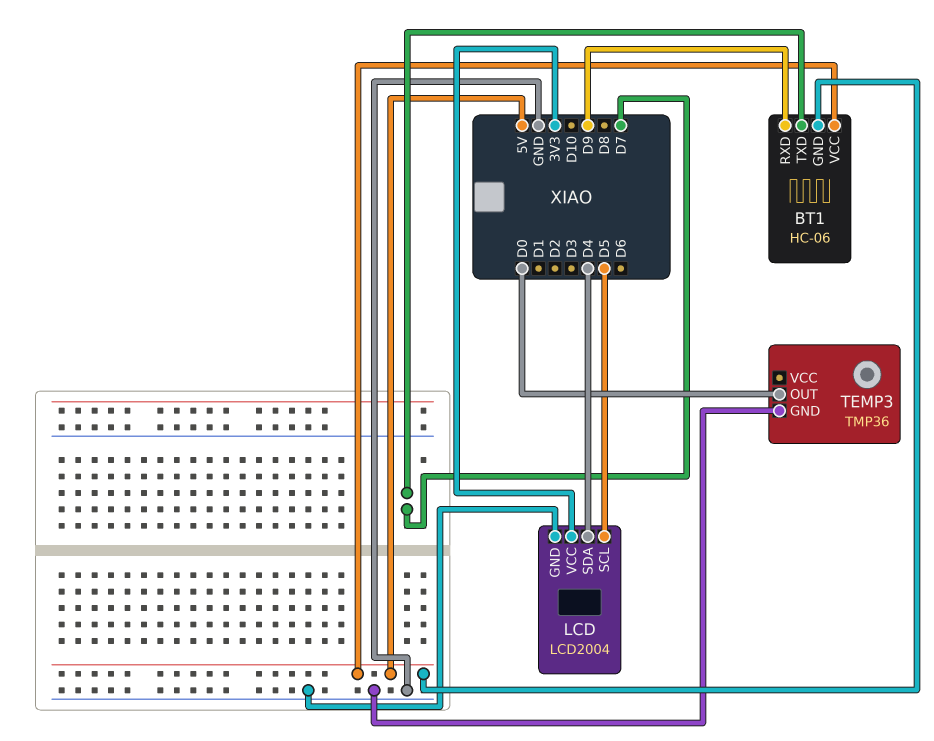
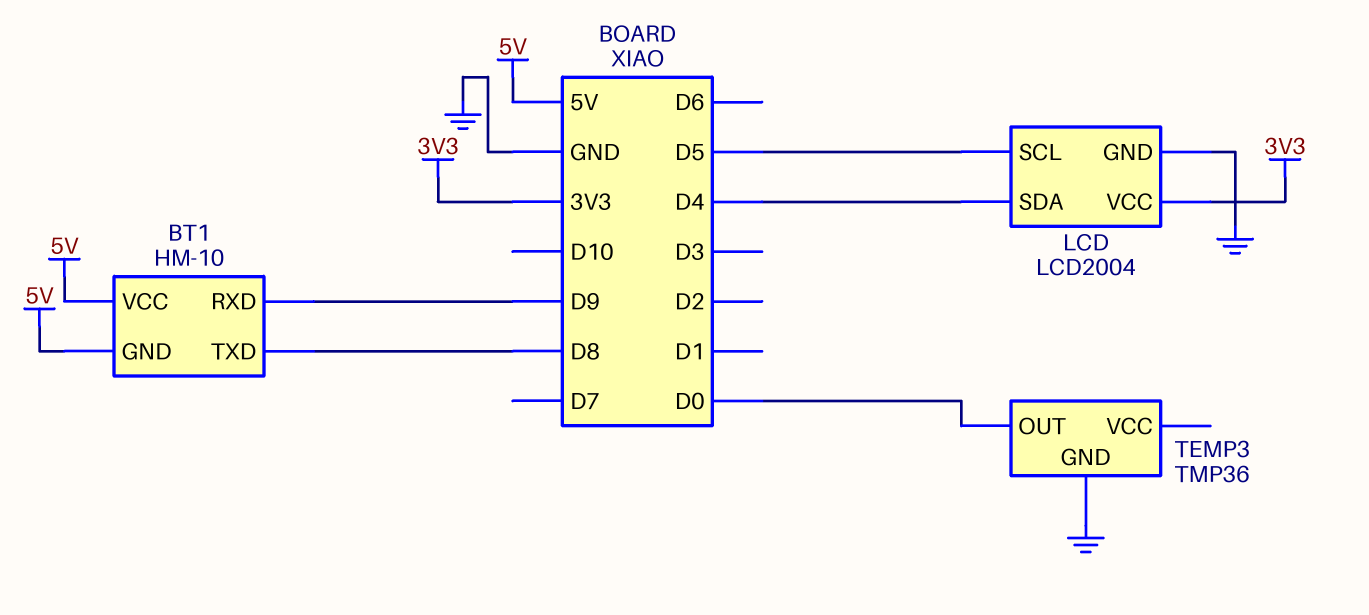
BT1: HC-06 -> HM-10
BT1 pin TXD: D7 -> D8

